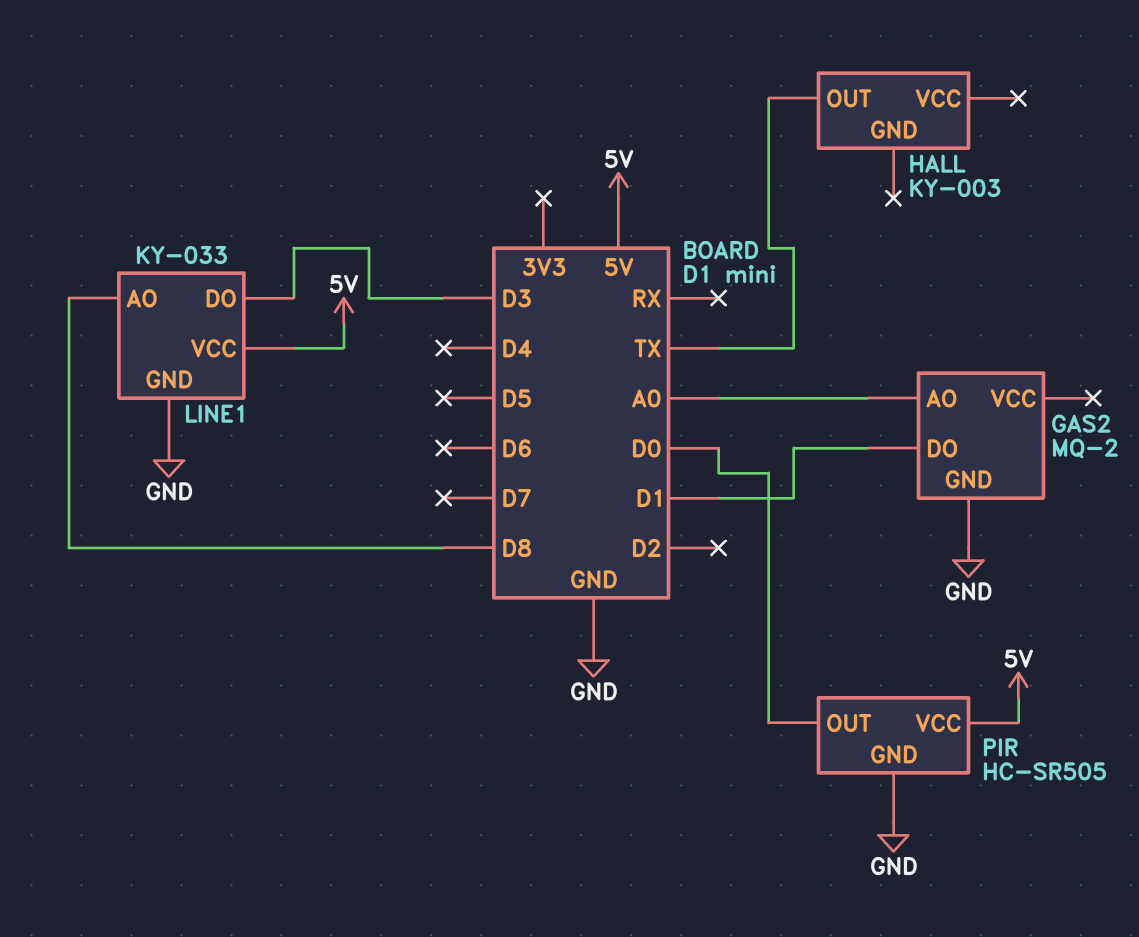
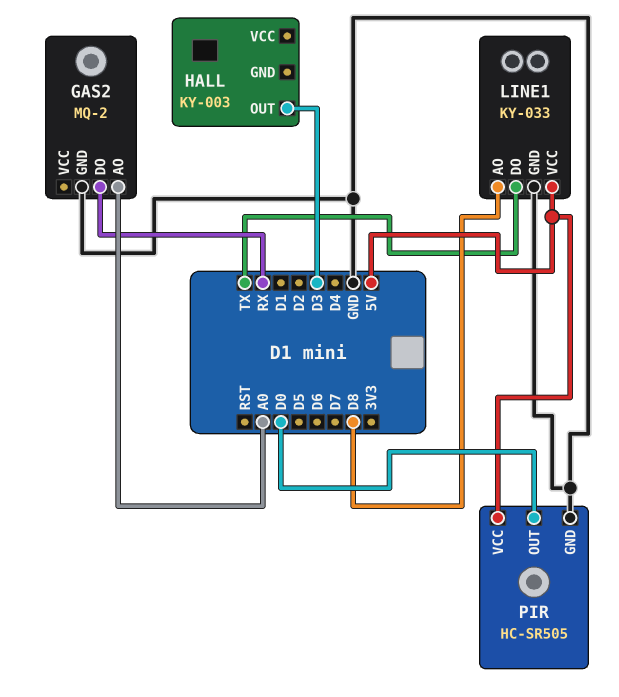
GAS2 pin DO: D1 -> RX
HALL pin OUT: TX -> D3
LINE1 pin DO: D3 -> TX

